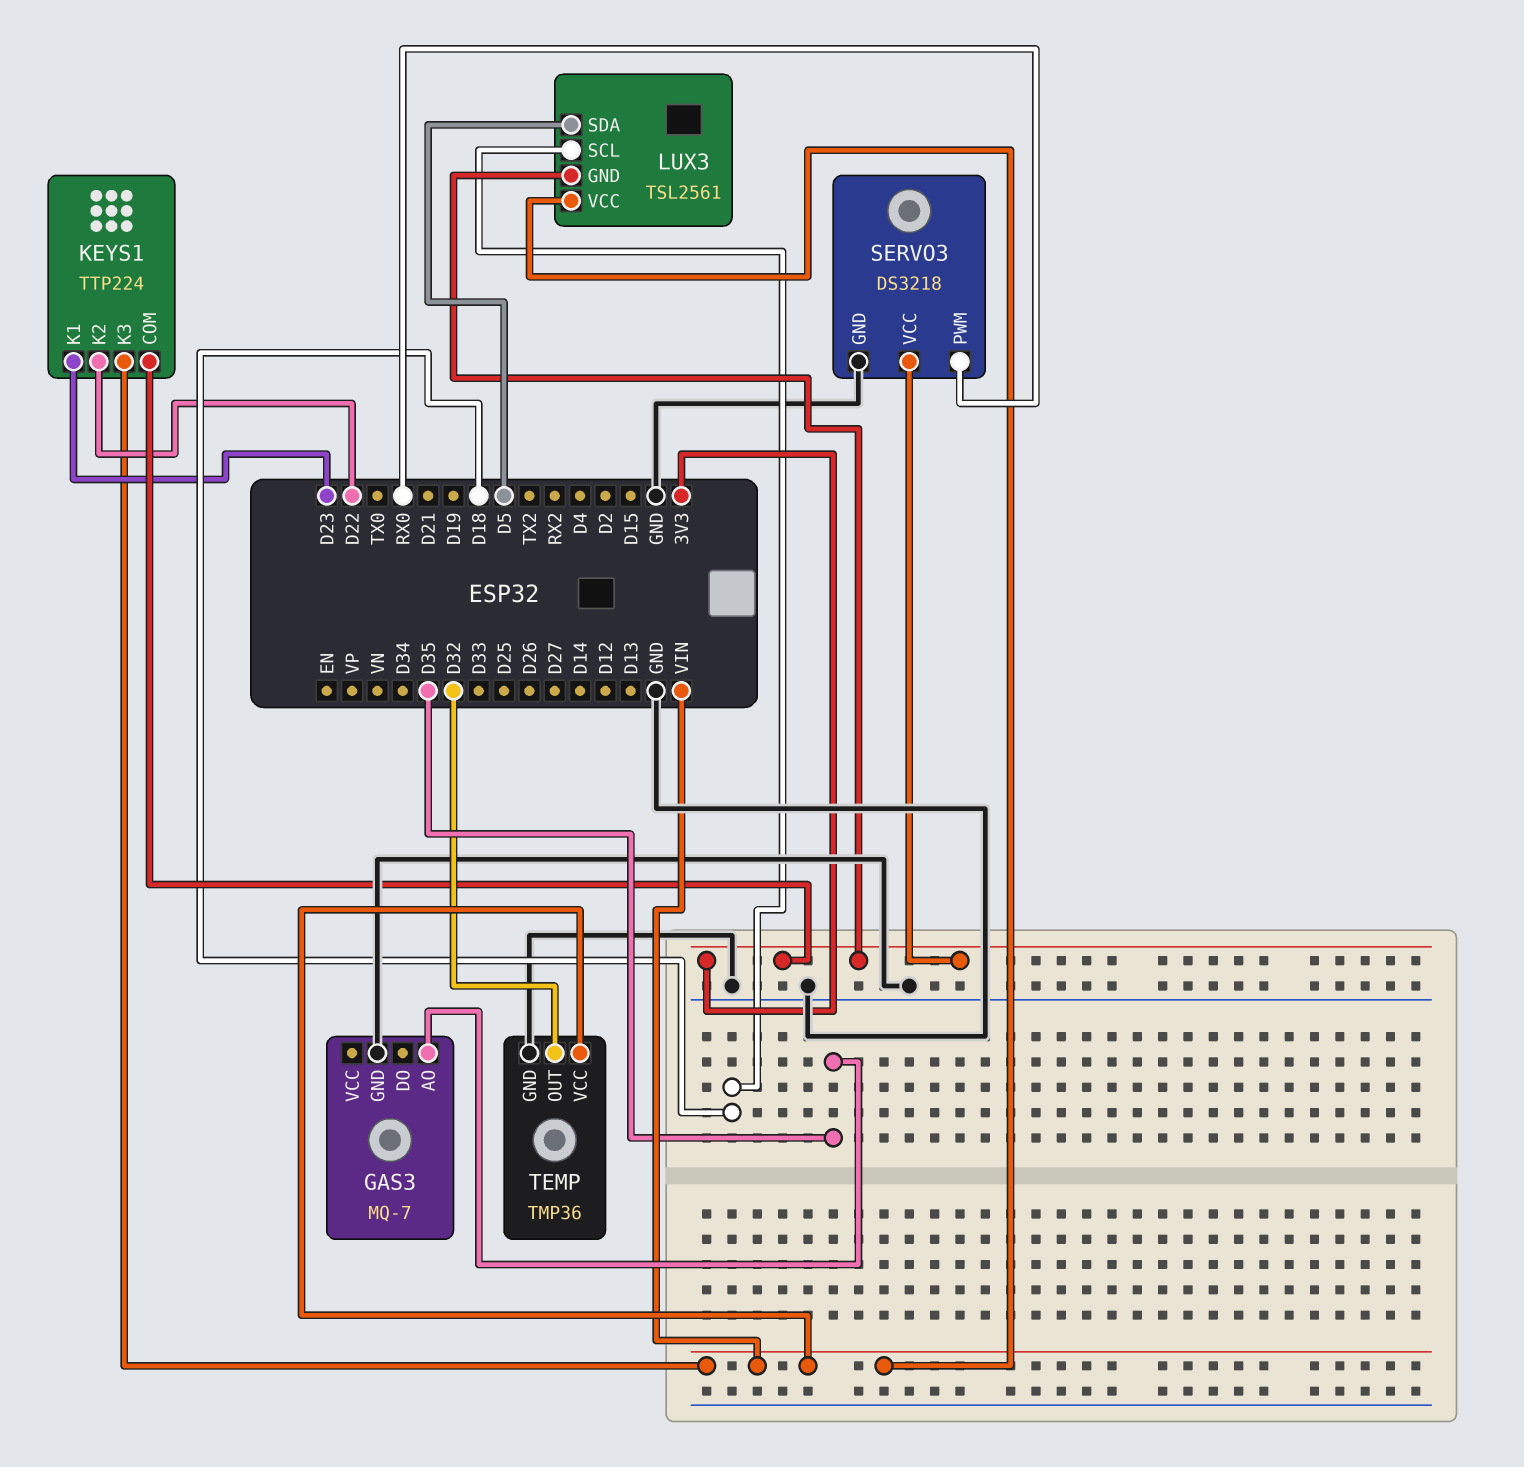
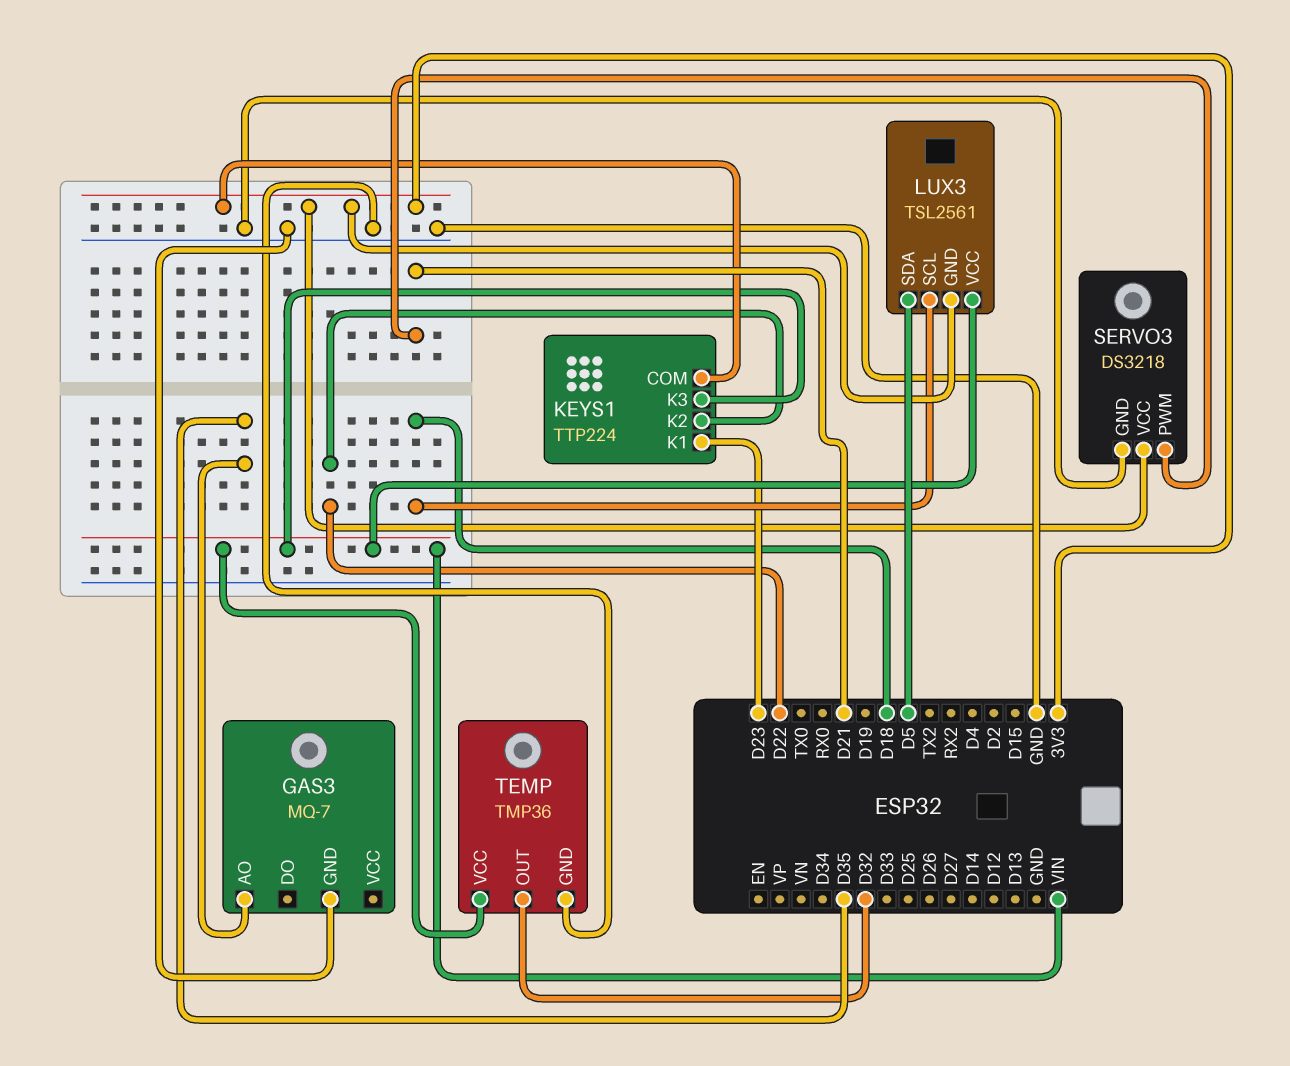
SERVO3 pin PWM: RX0 -> D21

